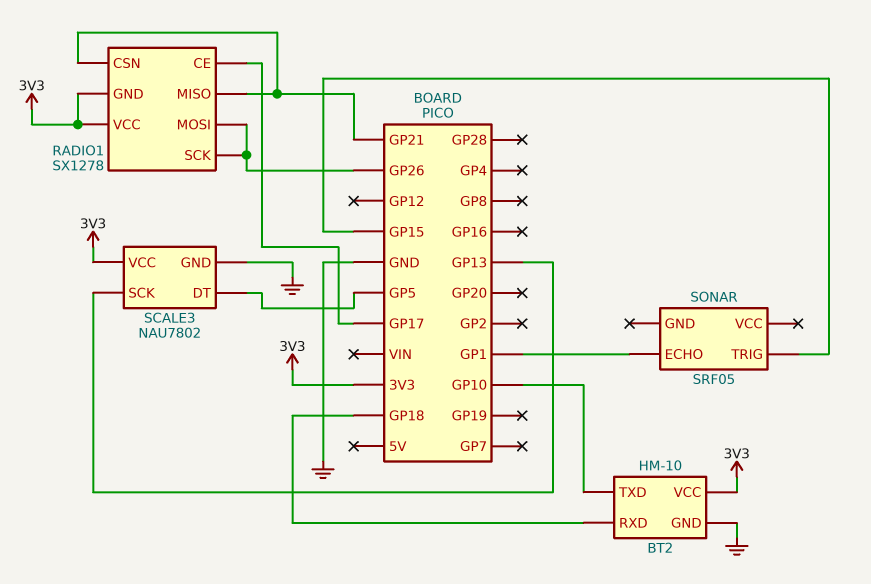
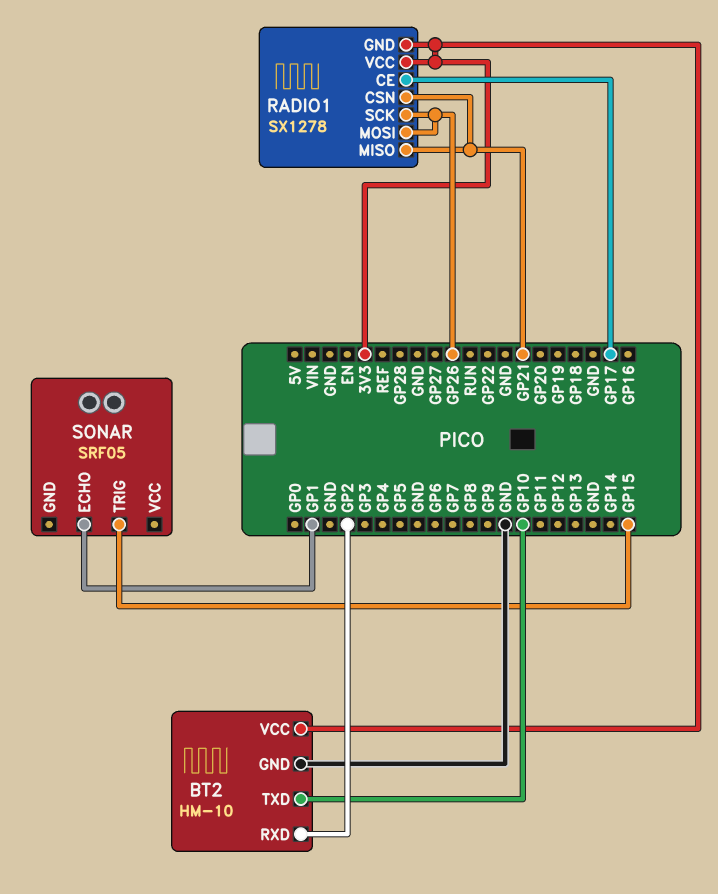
BT2 pin RXD: GP18 -> GP2
SCALE3: NAU7802 -> none
SCALE3 pin DT: GP5 -> none
SCALE3 pin GND: GND -> none
SCALE3 pin SCK: GP13 -> none
SCALE3 pin VCC: 3V3 -> none

